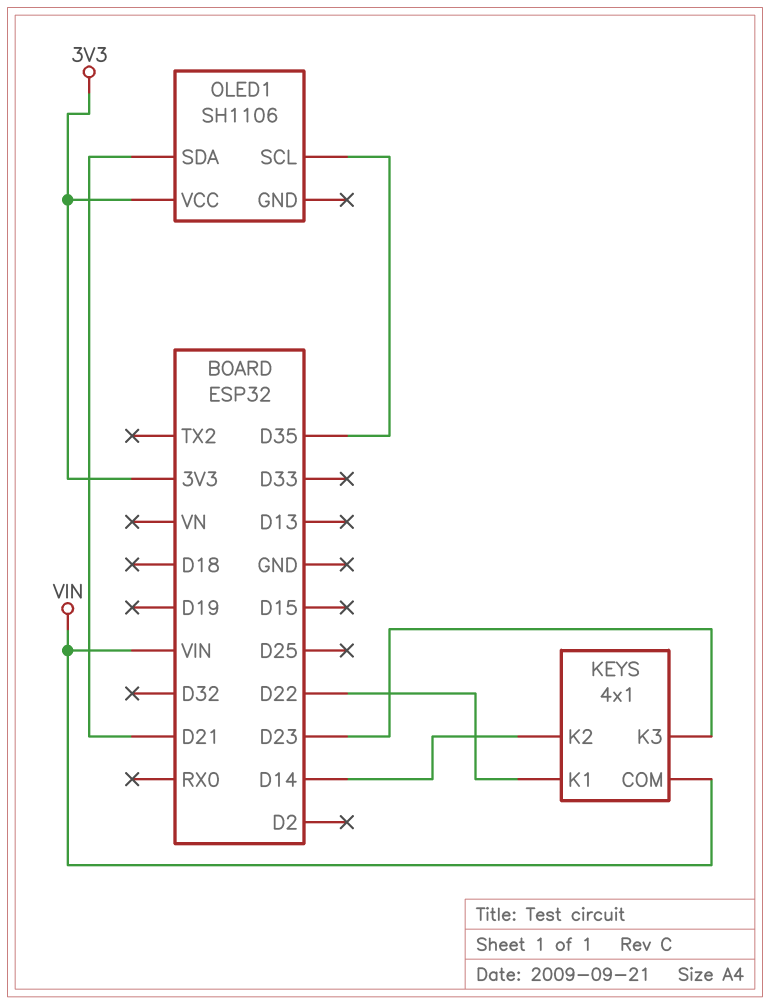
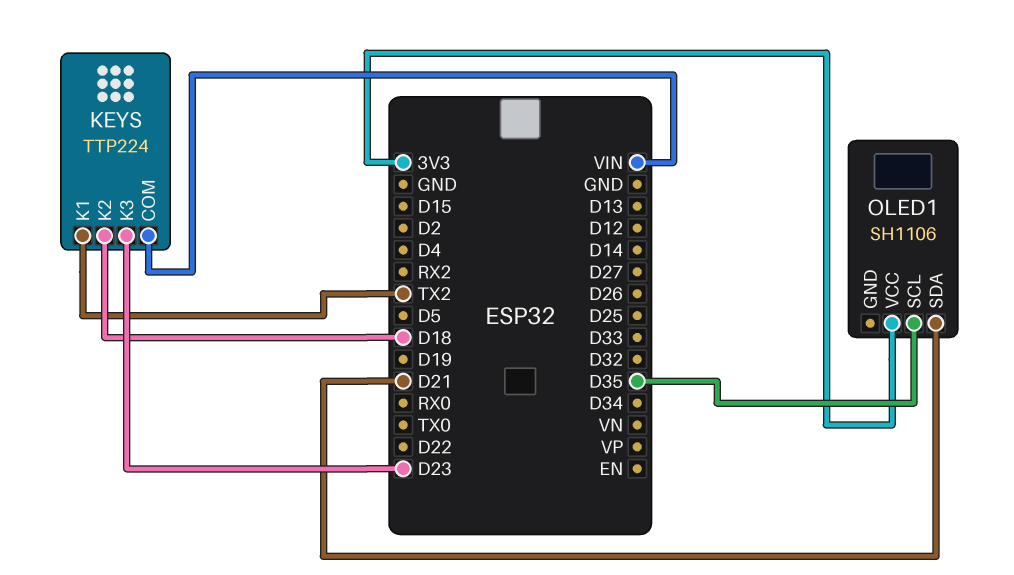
KEYS: 4x1 -> TTP224
KEYS pin K1: D22 -> TX2
KEYS pin K2: D14 -> D18

